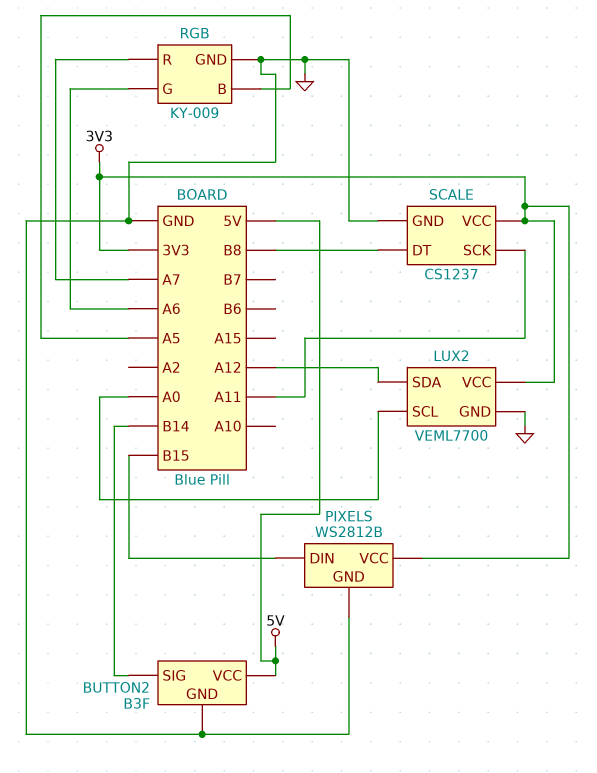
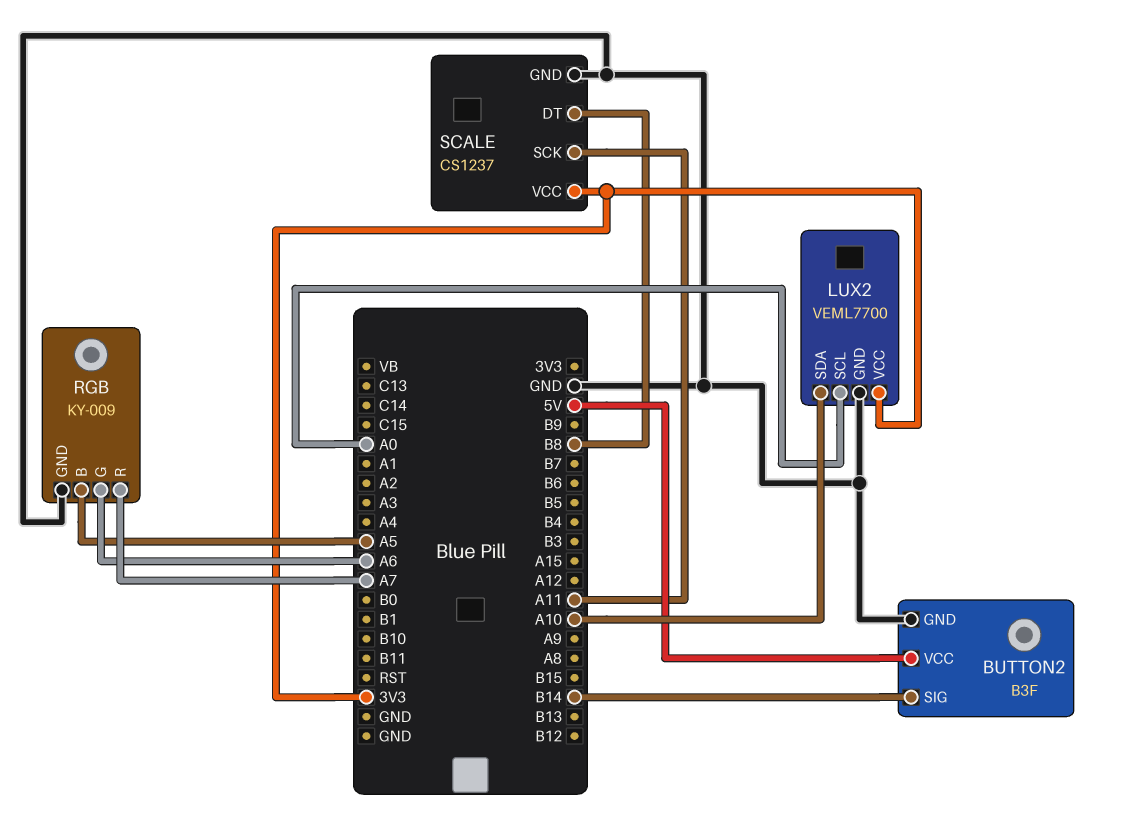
LUX2 pin SDA: A12 -> A10
PIXELS: WS2812B -> none
PIXELS pin DIN: B15 -> none
PIXELS pin GND: GND -> none
PIXELS pin VCC: 3V3 -> none

